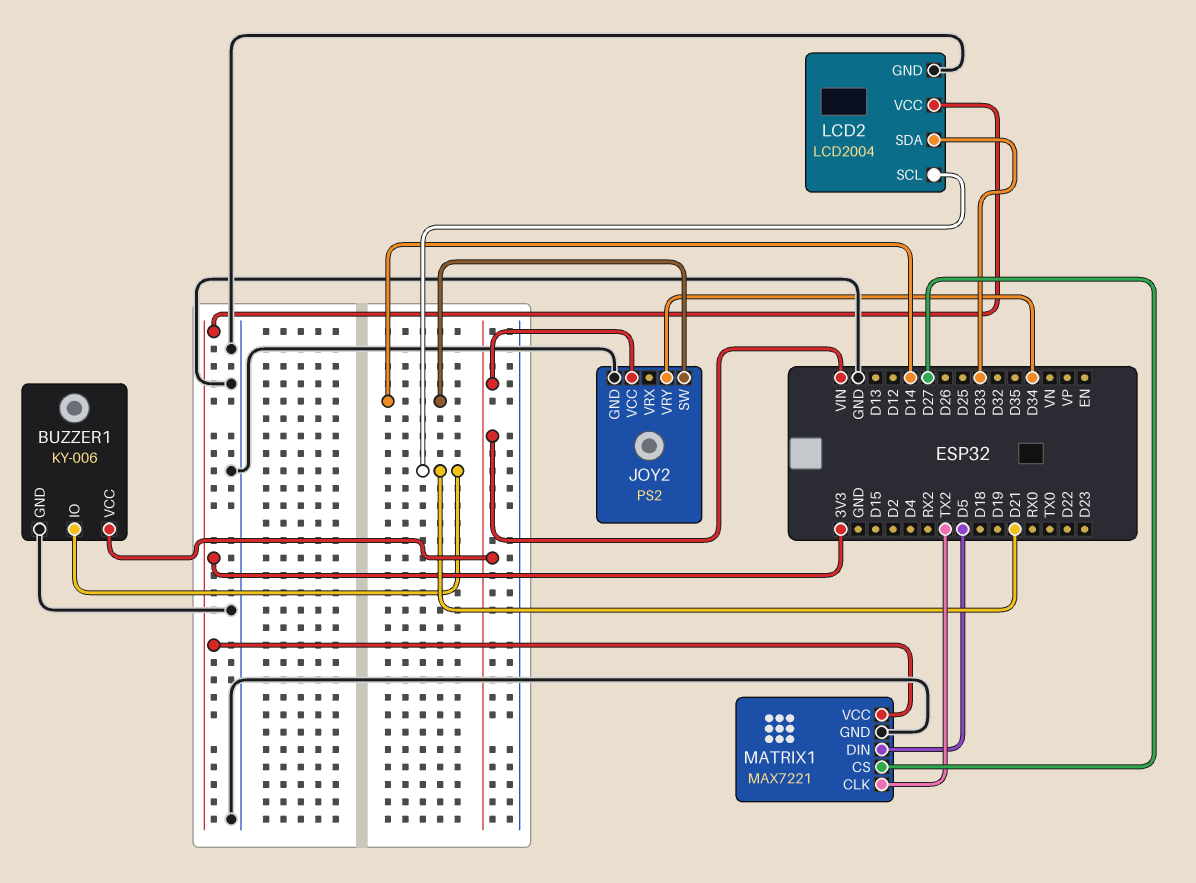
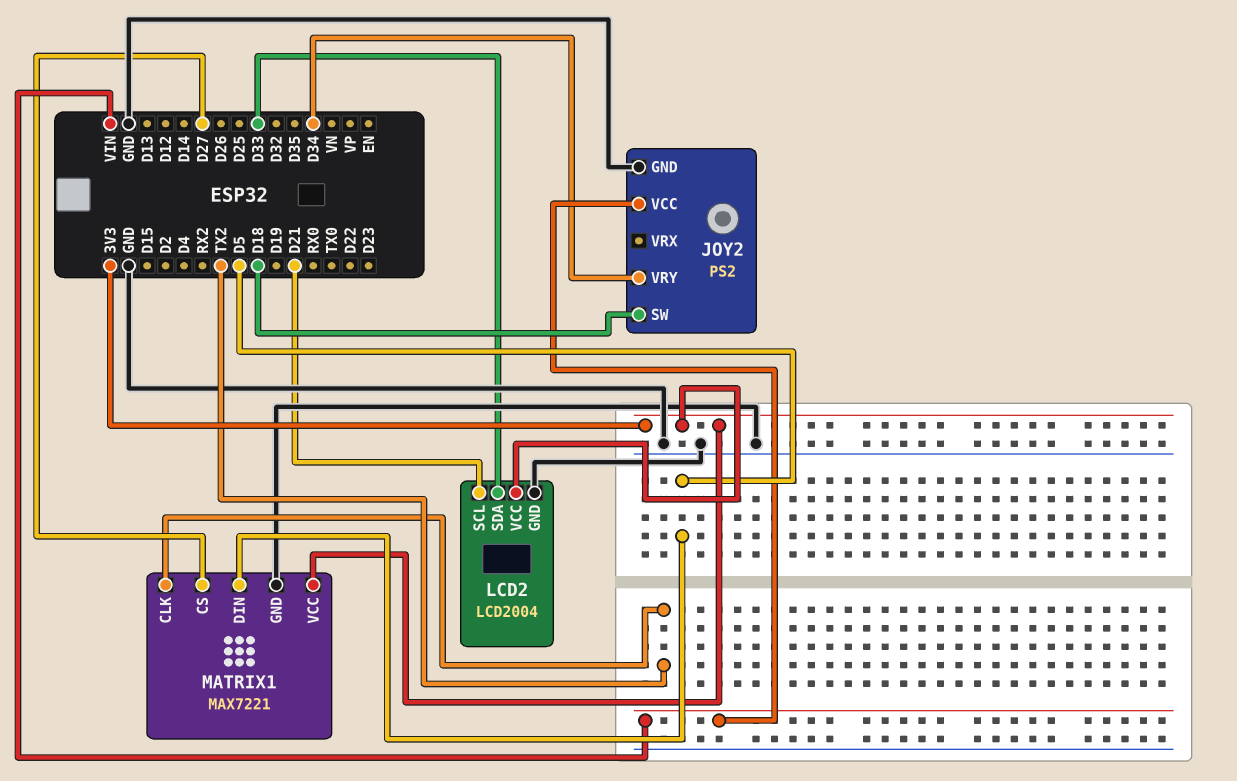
BUZZER1: KY-006 -> none
BUZZER1 pin GND: GND -> none
BUZZER1 pin IO: D21 -> none
BUZZER1 pin VCC: VIN -> none
JOY2 pin SW: D14 -> D18

